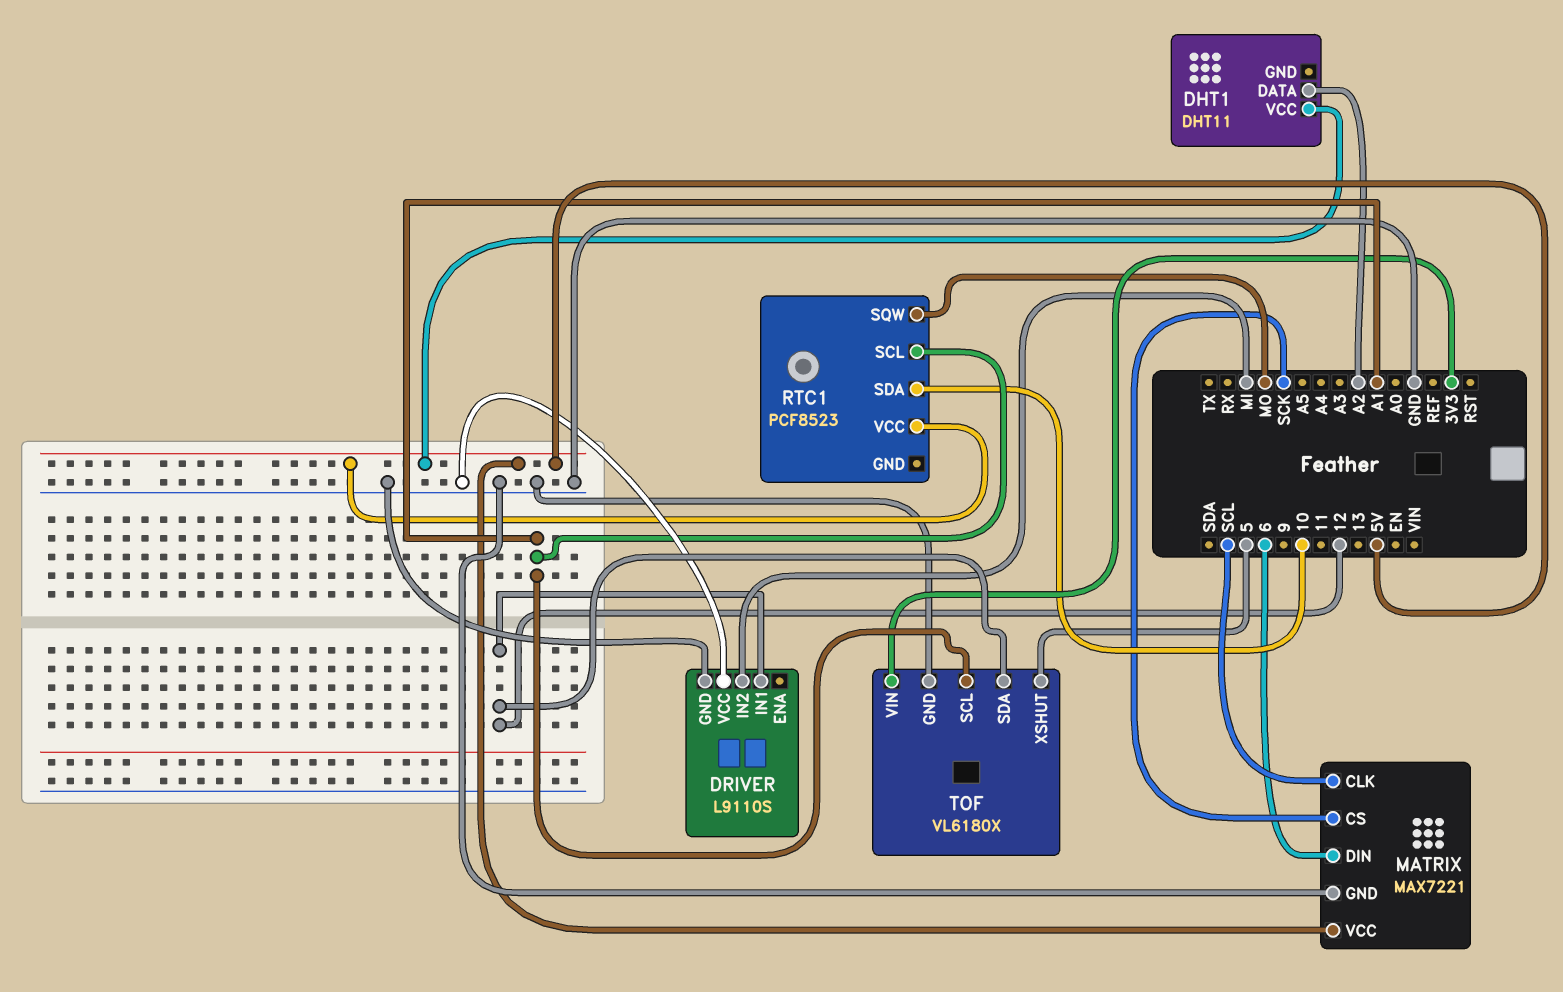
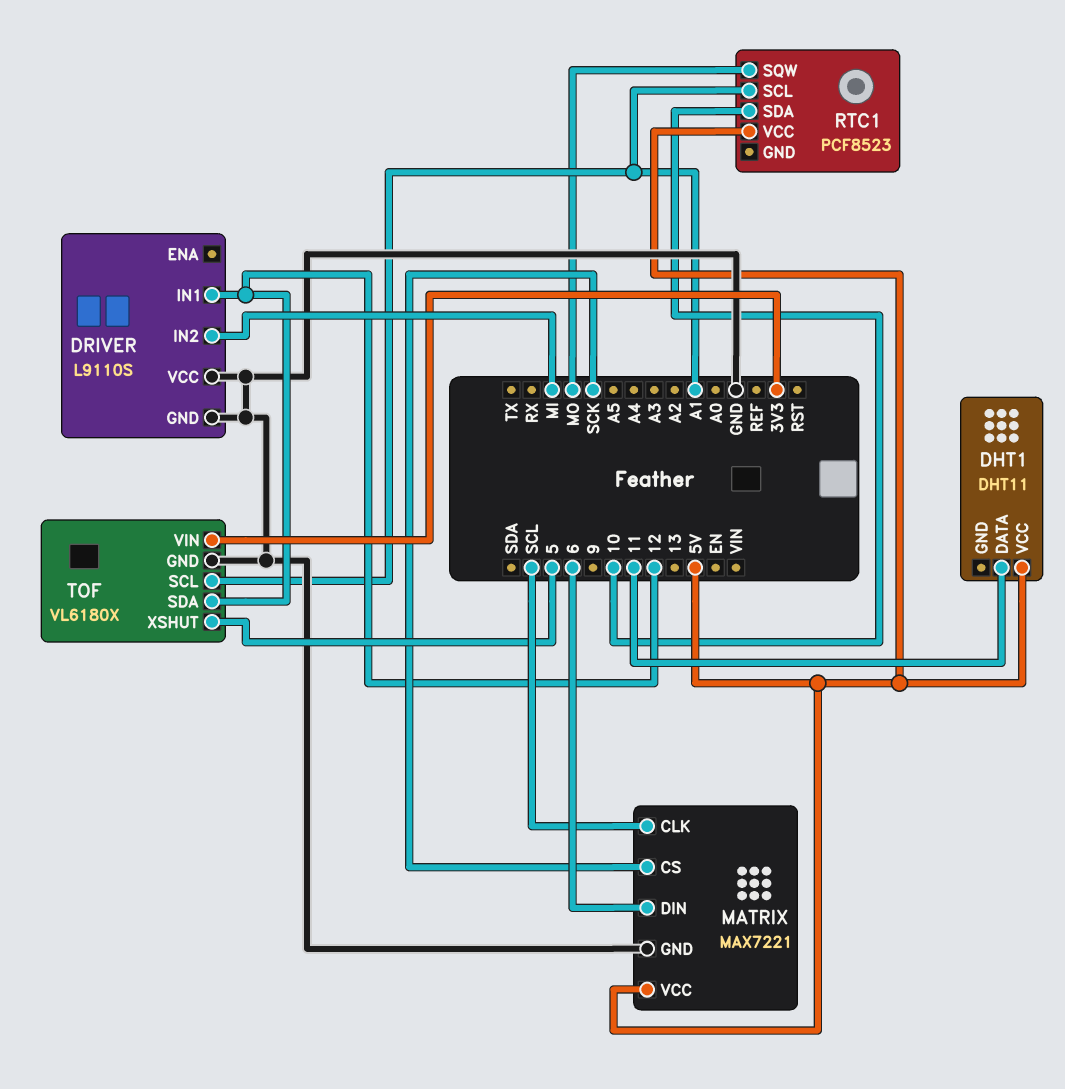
DHT1 pin DATA: A2 -> 11

